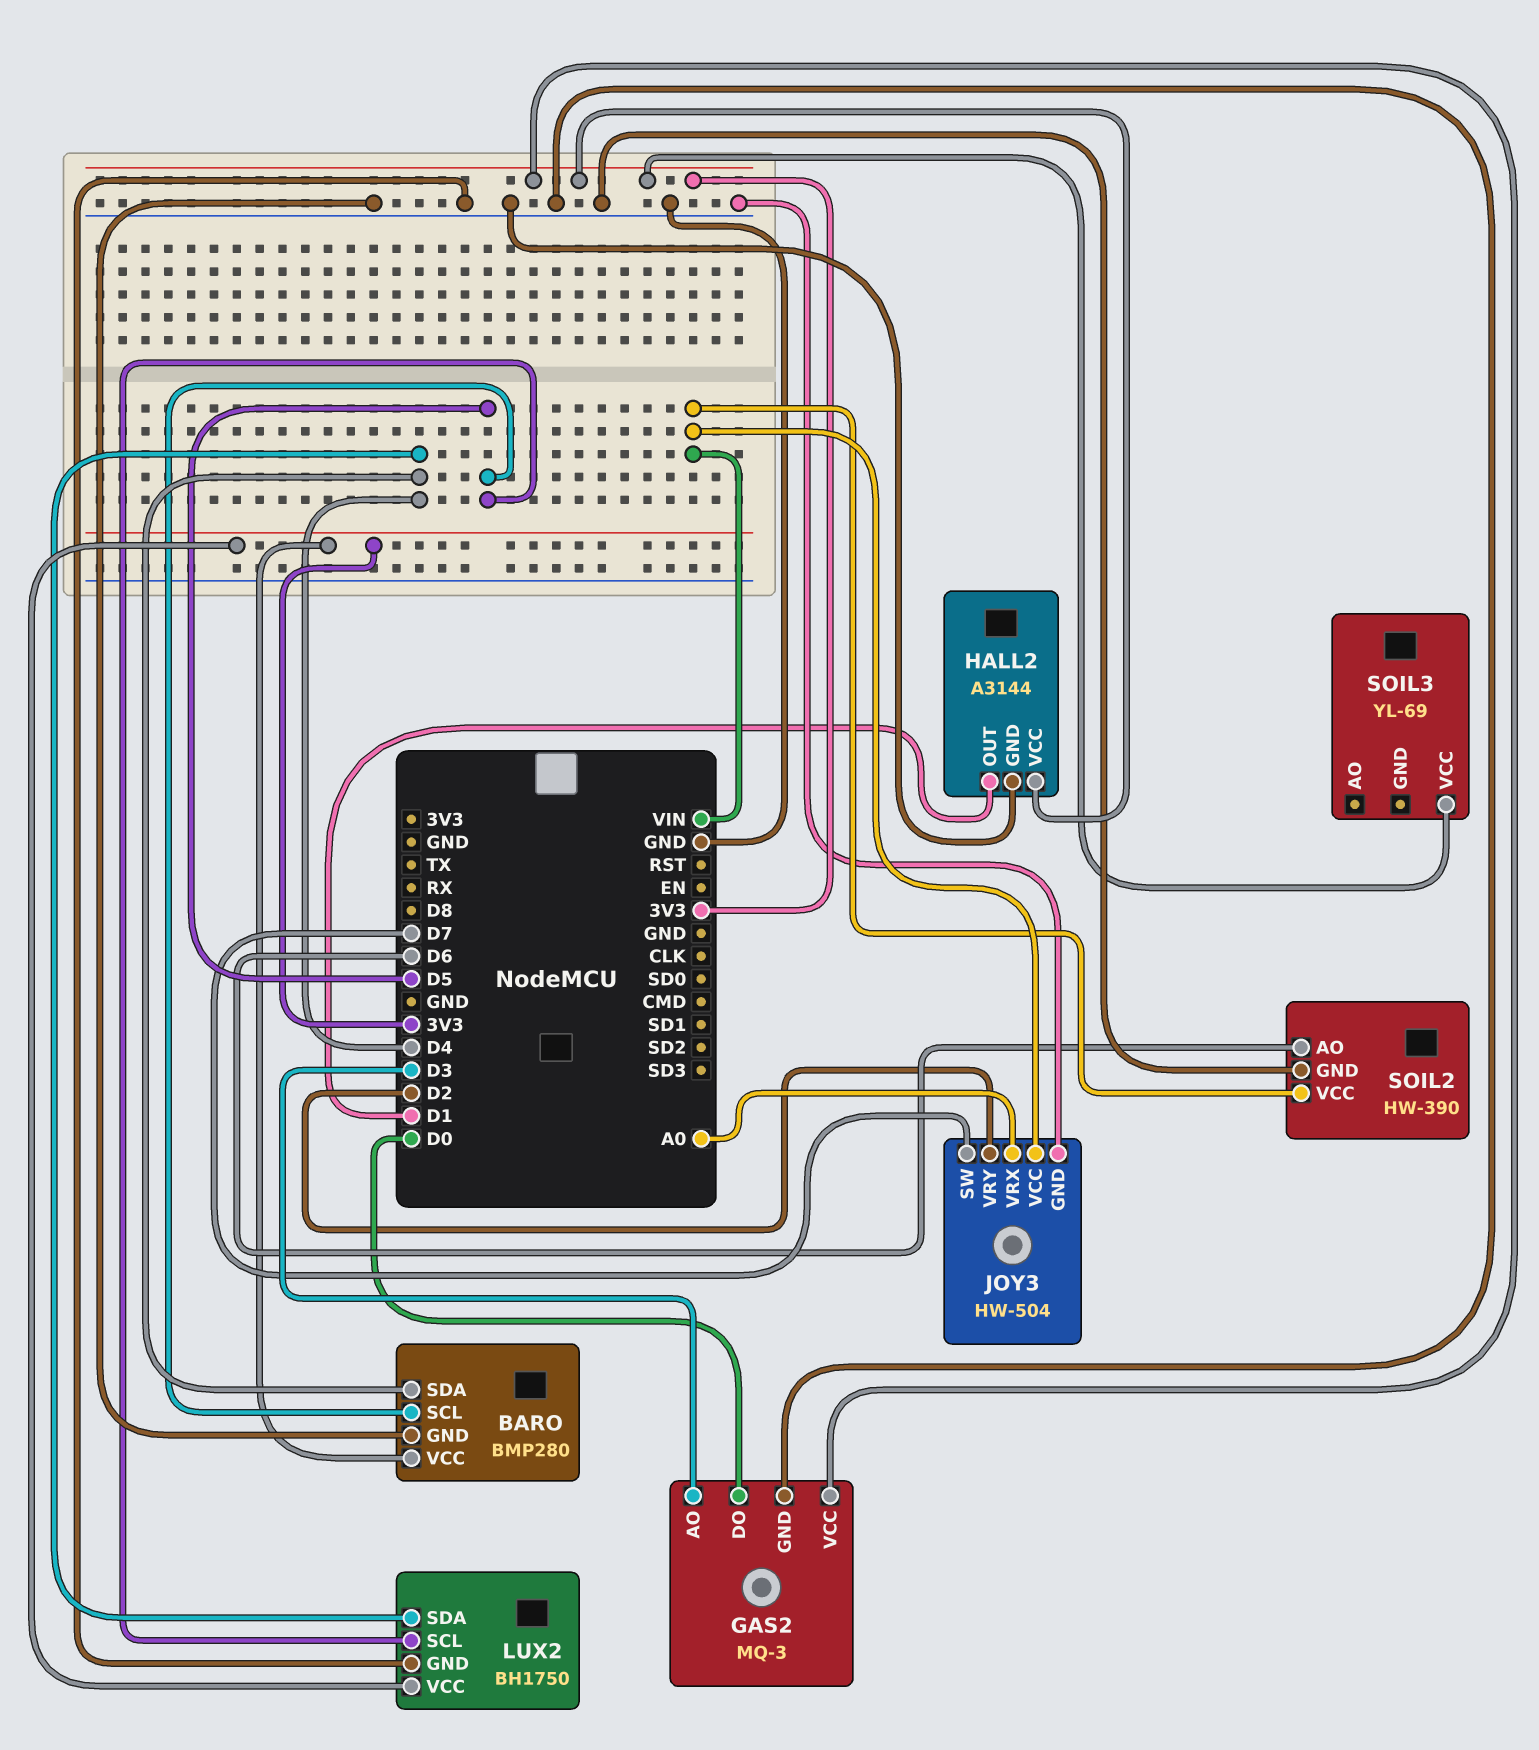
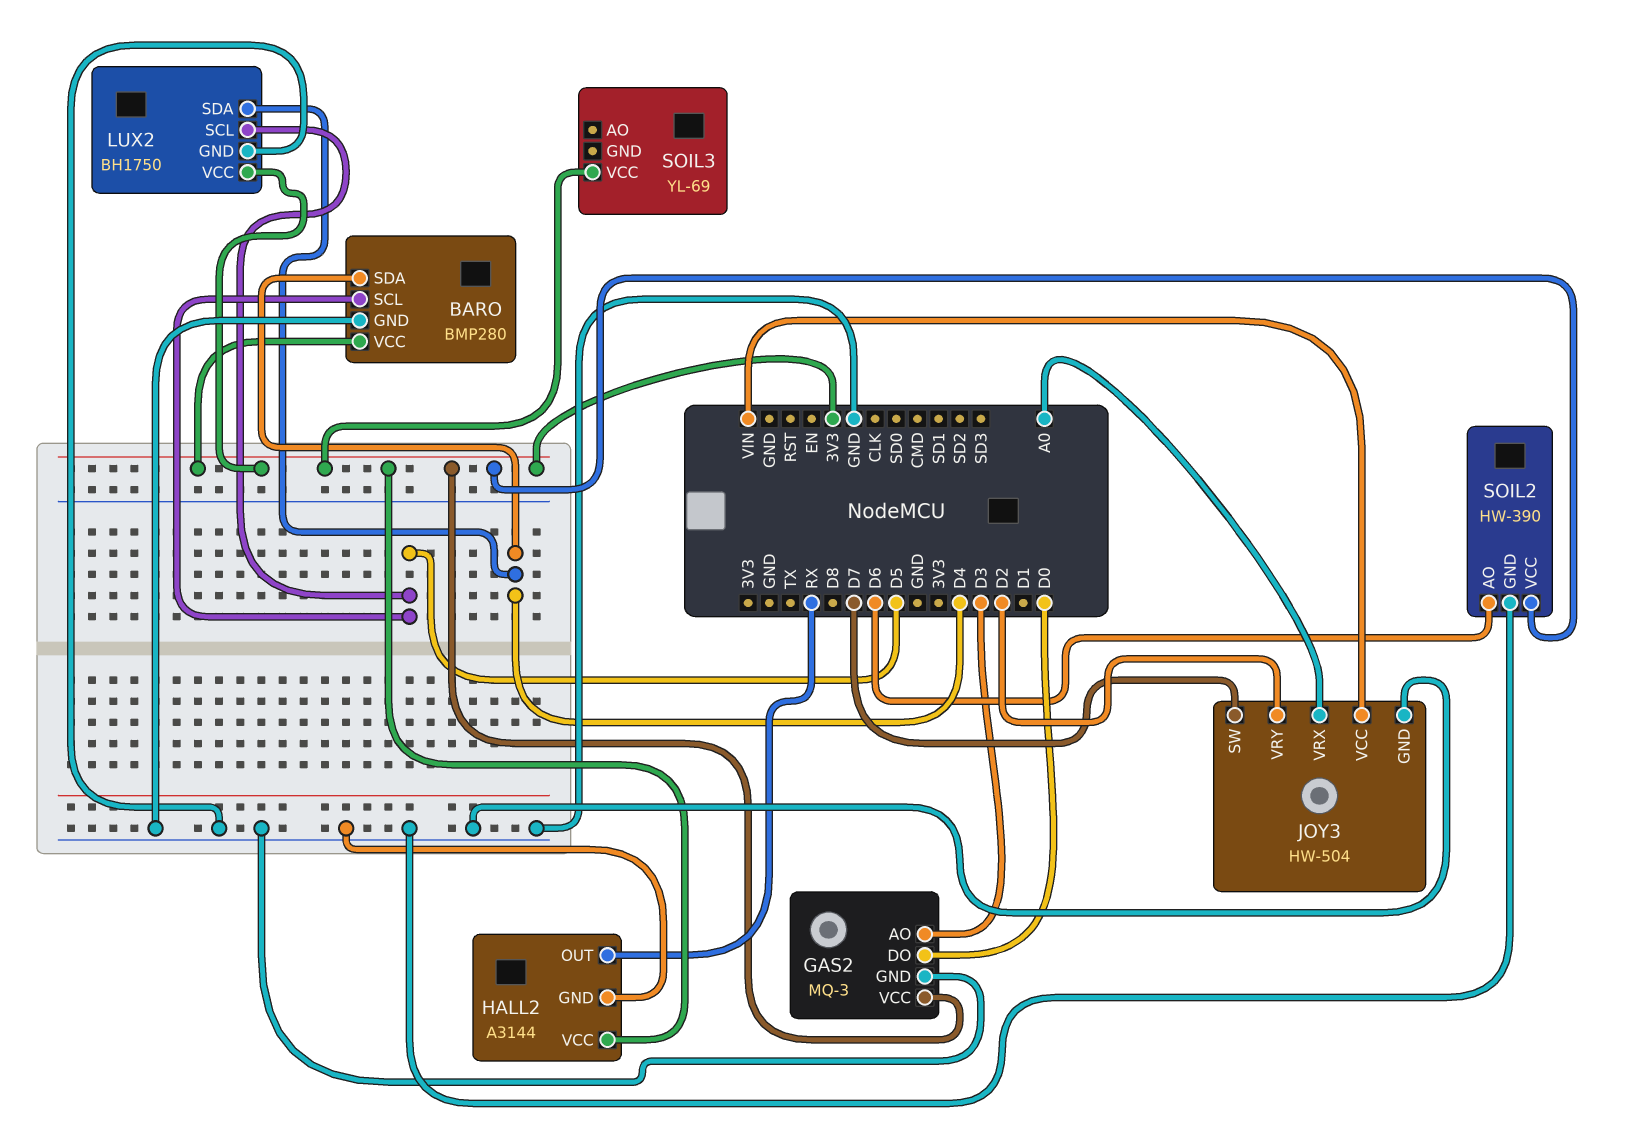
HALL2 pin OUT: D1 -> RX
SOIL2 pin VCC: VIN -> 3V3

